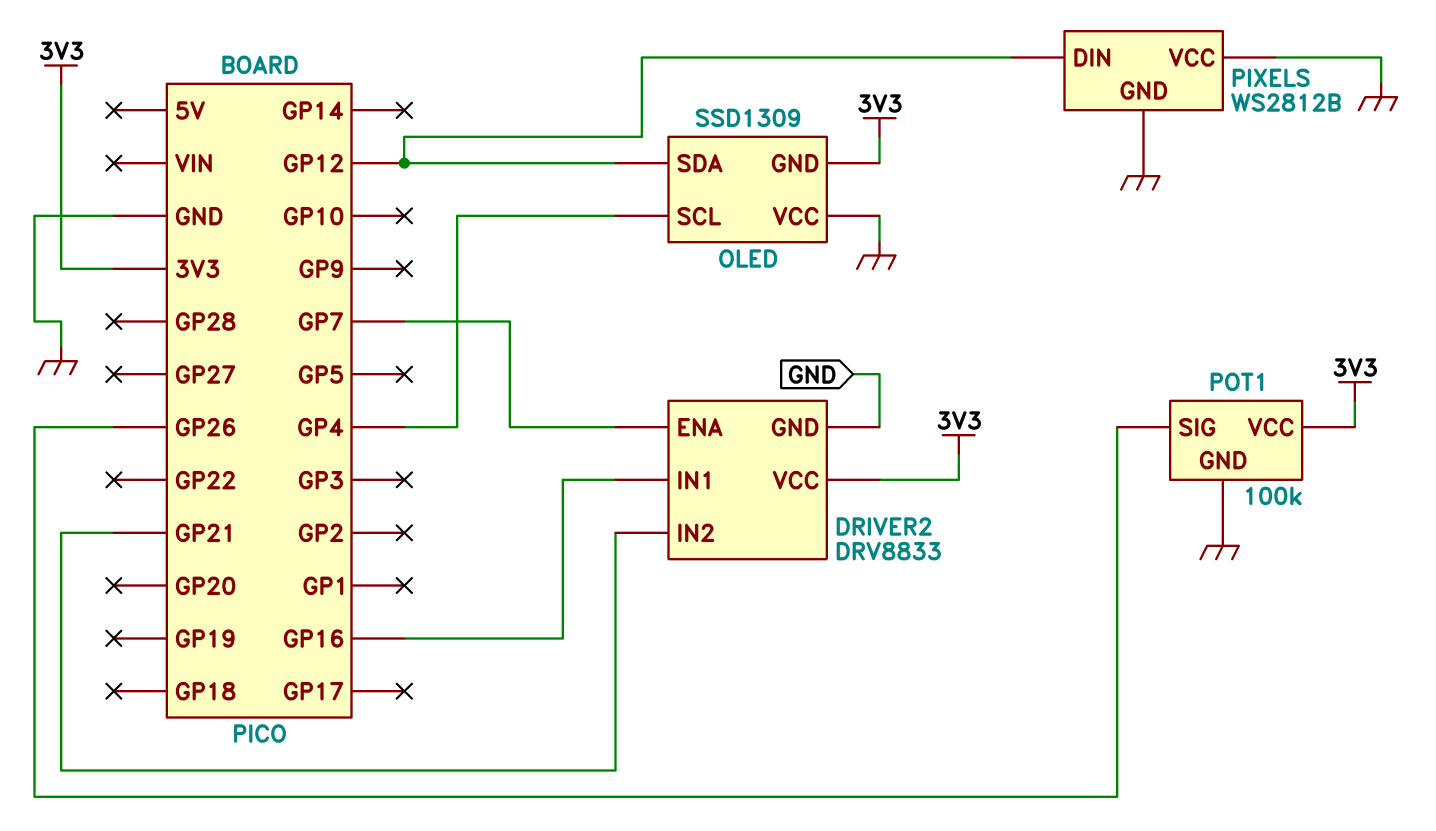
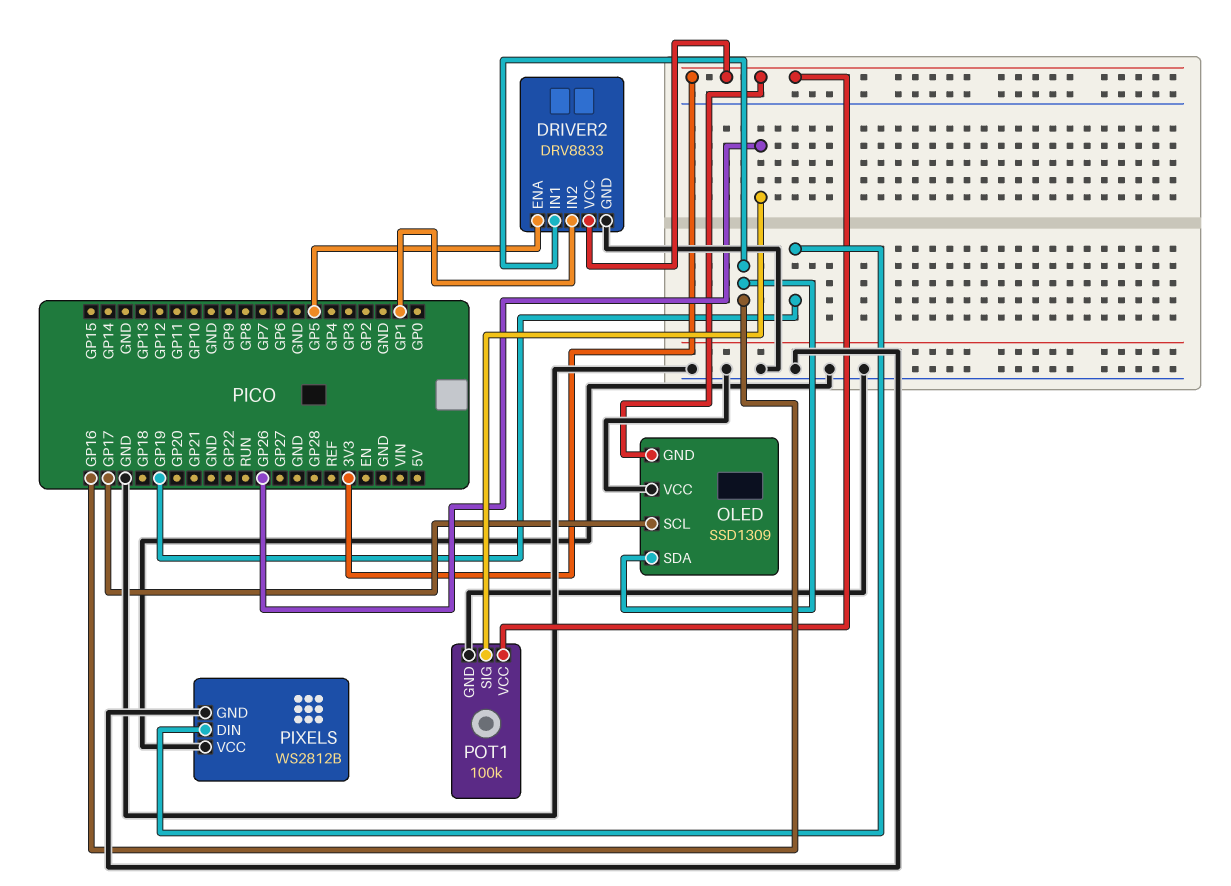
DRIVER2 pin ENA: GP7 -> GP5
DRIVER2 pin IN2: GP21 -> GP1
OLED pin SCL: GP4 -> GP17
OLED pin SDA: GP12 -> GP16
PIXELS pin DIN: GP12 -> GP19

